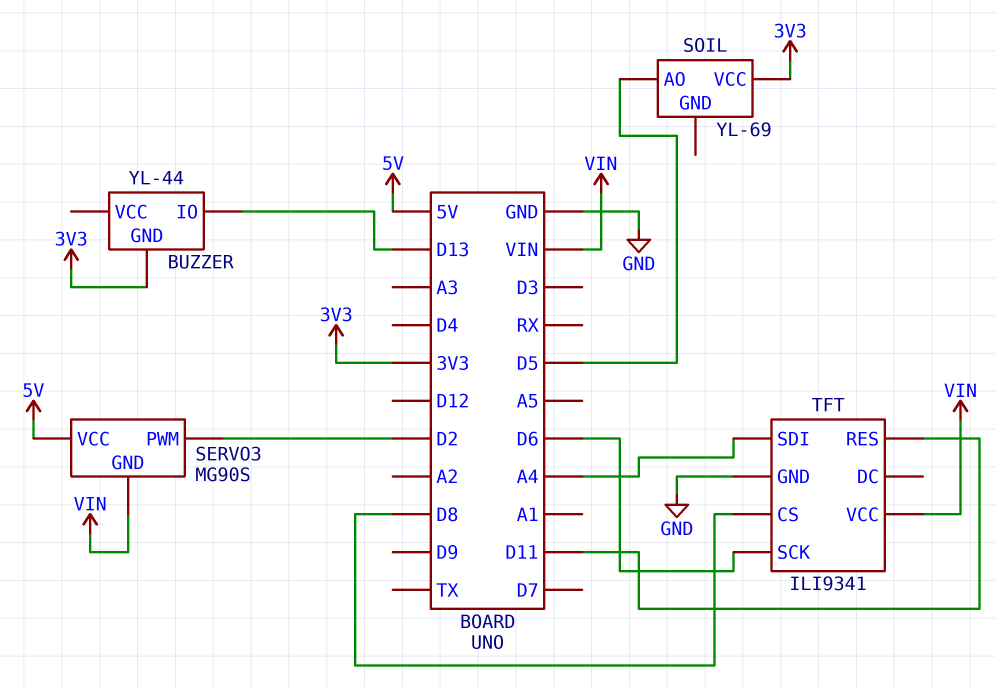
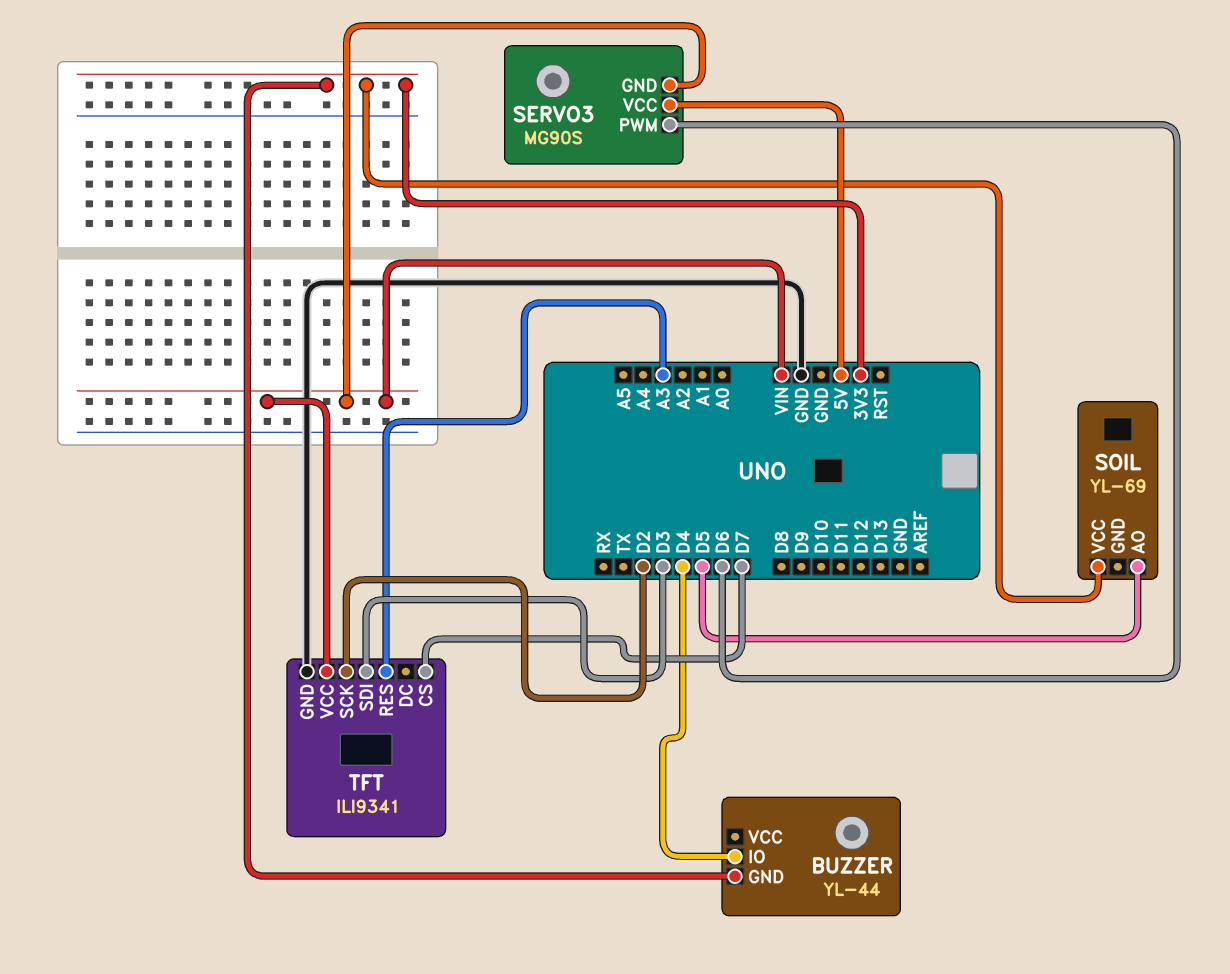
BUZZER pin IO: D13 -> D4
SERVO3 pin PWM: D2 -> D6
TFT pin CS: D8 -> D7
TFT pin RES: D11 -> A3
TFT pin SCK: D6 -> D2
TFT pin SDI: A4 -> D3

